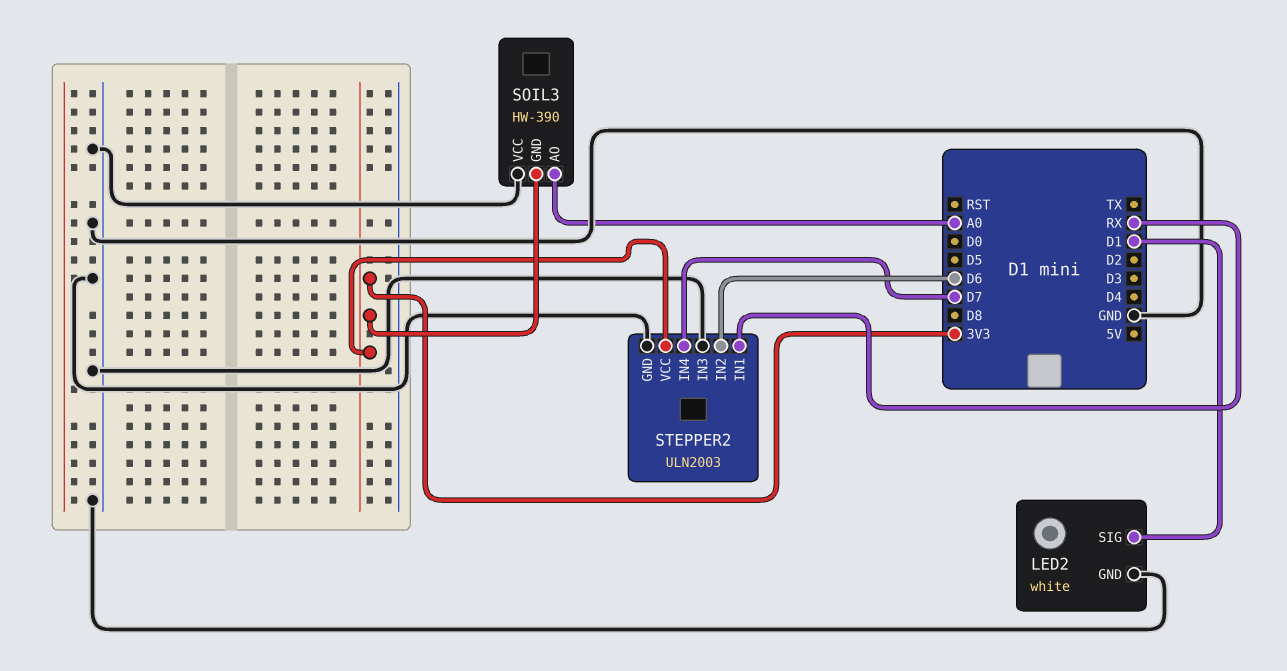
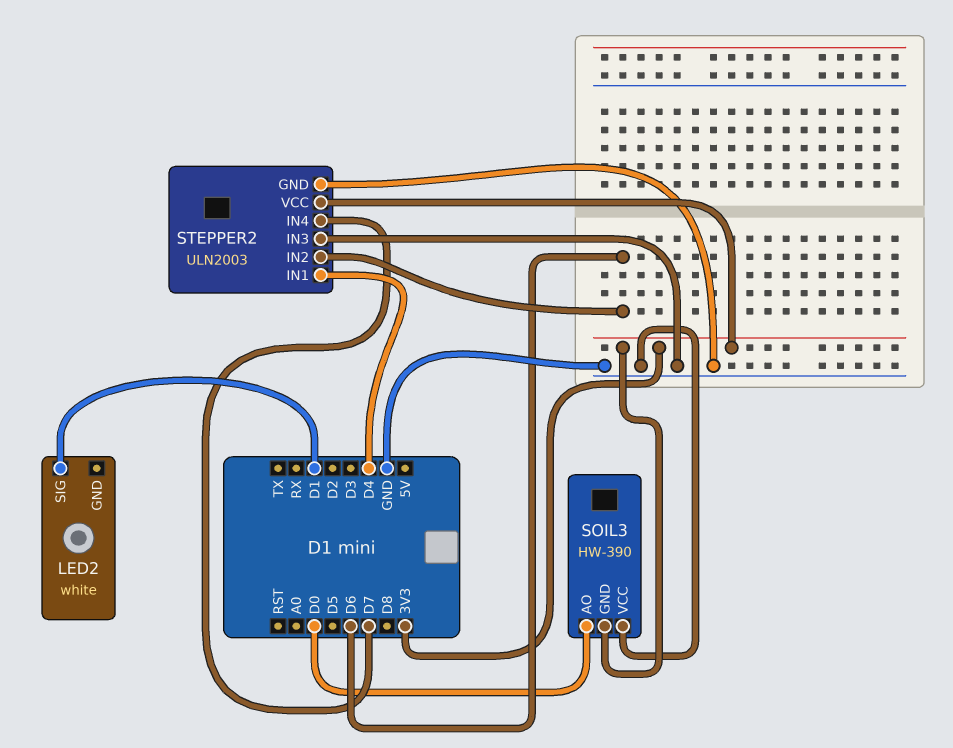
LED2 pin GND: GND -> none
SOIL3 pin AO: A0 -> D0
STEPPER2 pin IN1: RX -> D4

